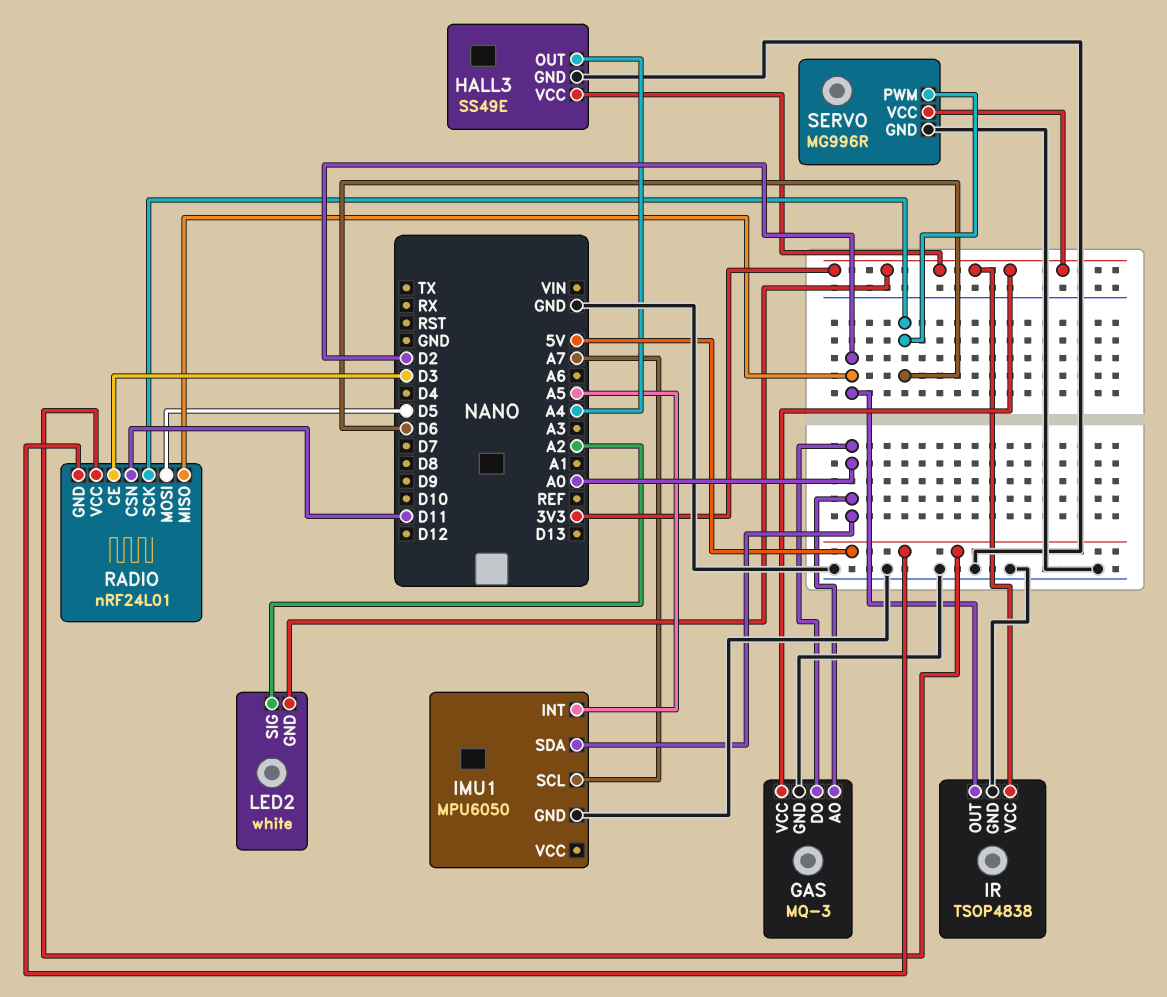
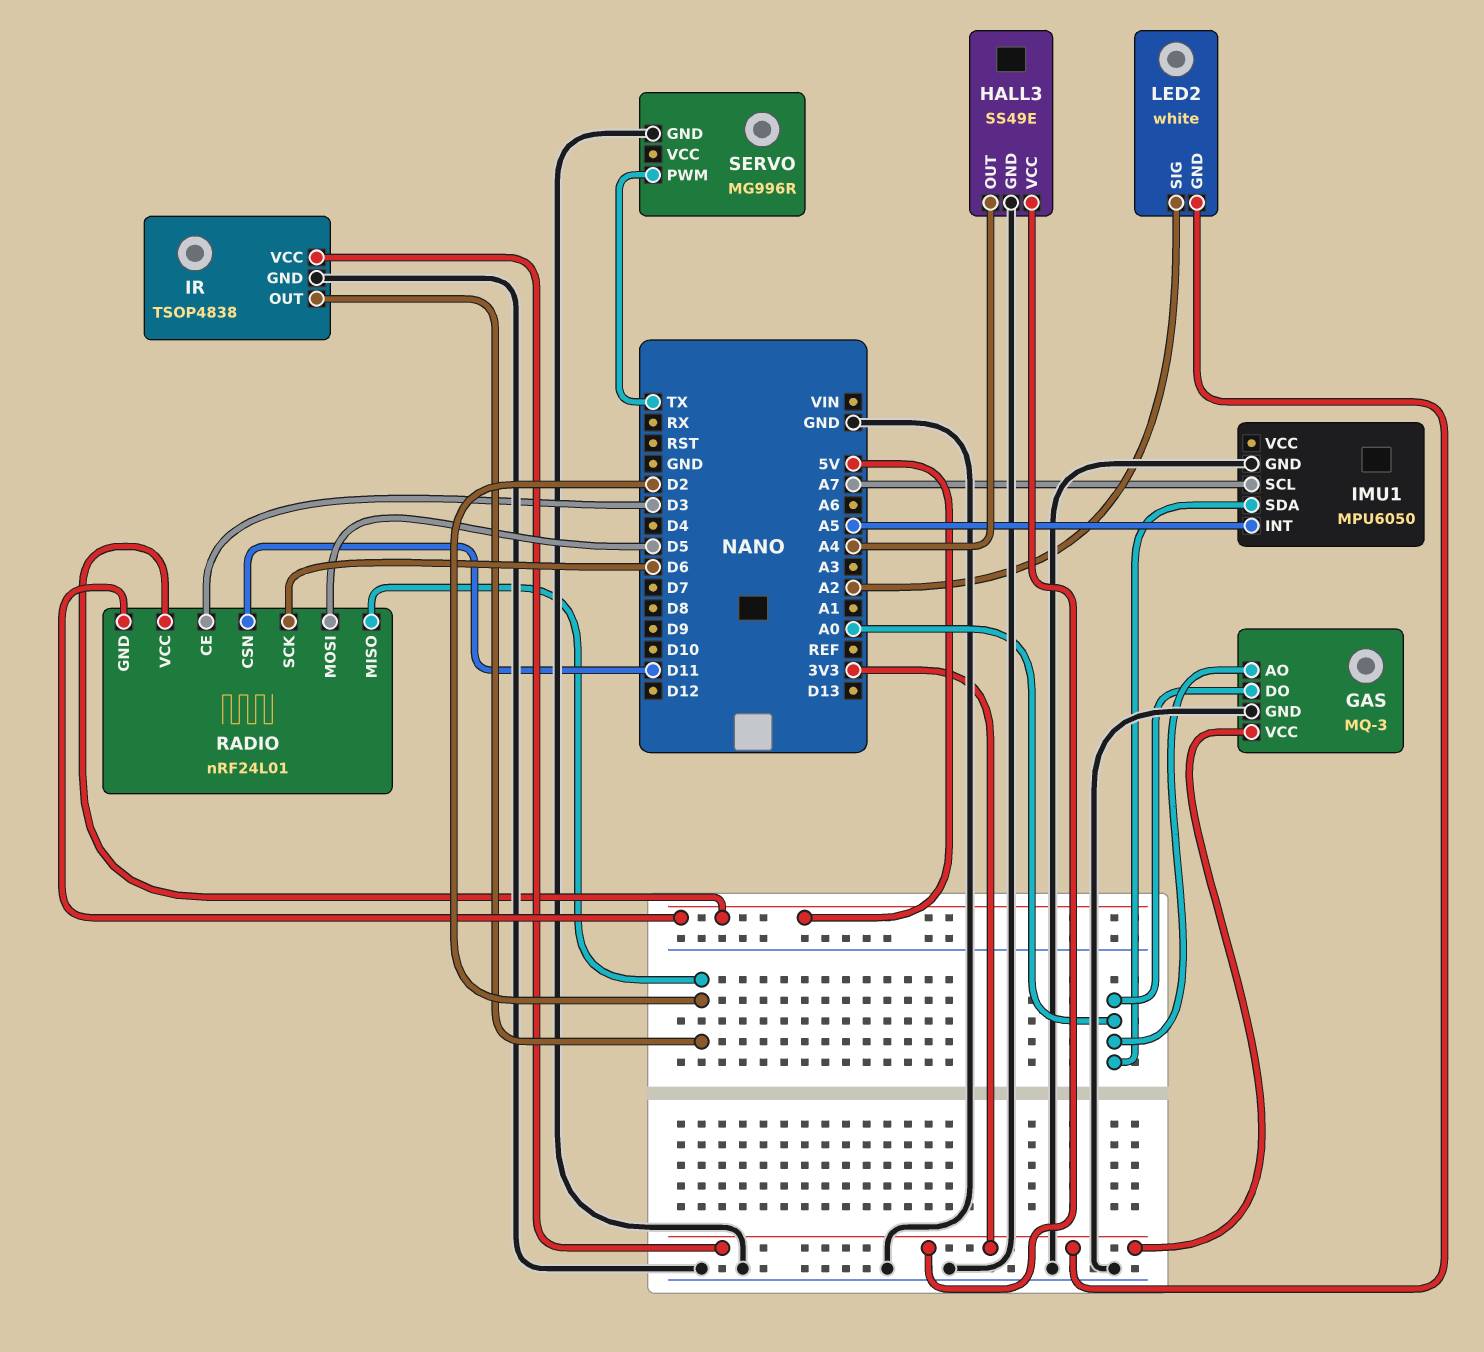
SERVO pin PWM: D6 -> TX
SERVO pin VCC: 3V3 -> none

